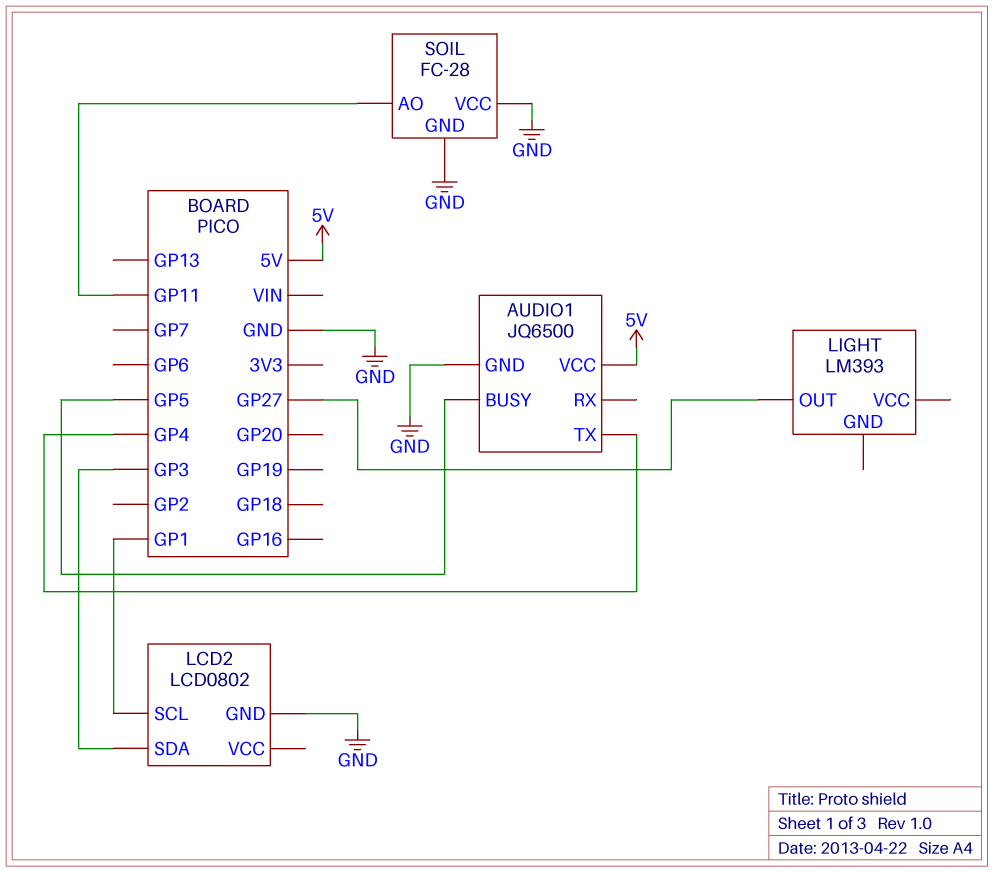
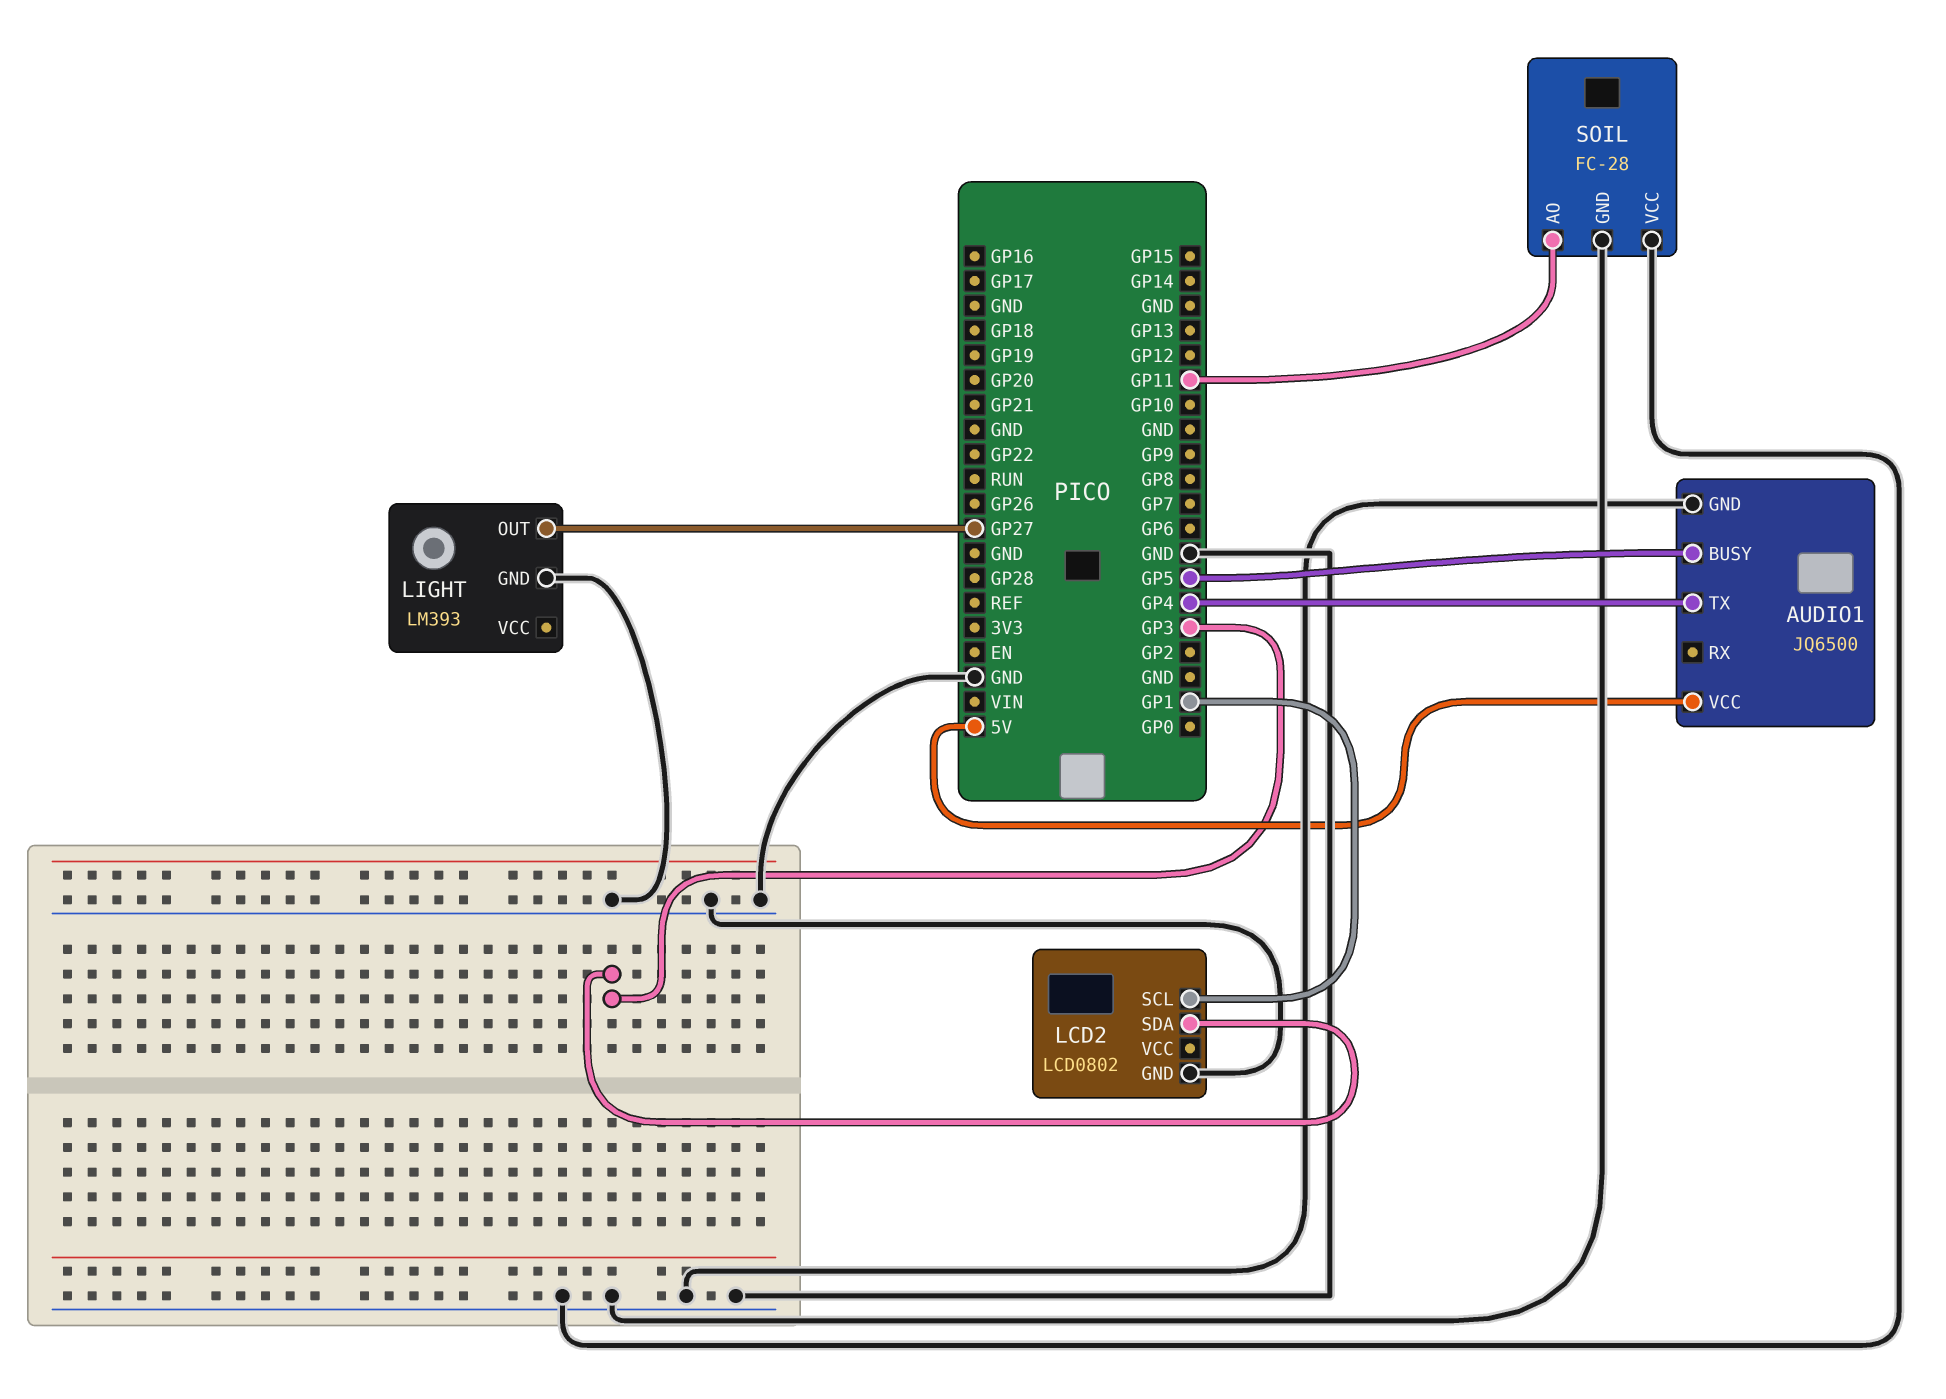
LIGHT pin GND: none -> GND

